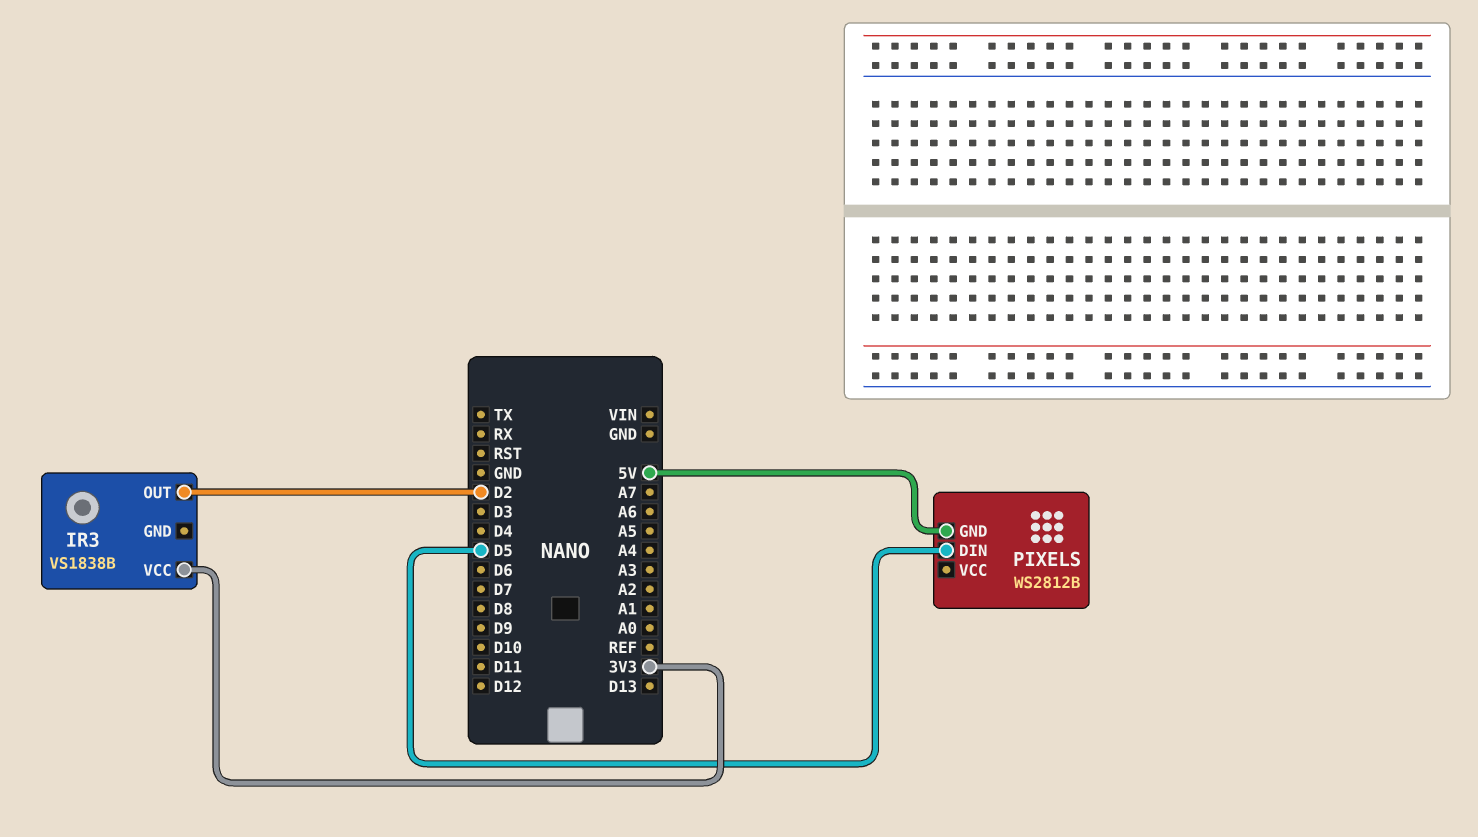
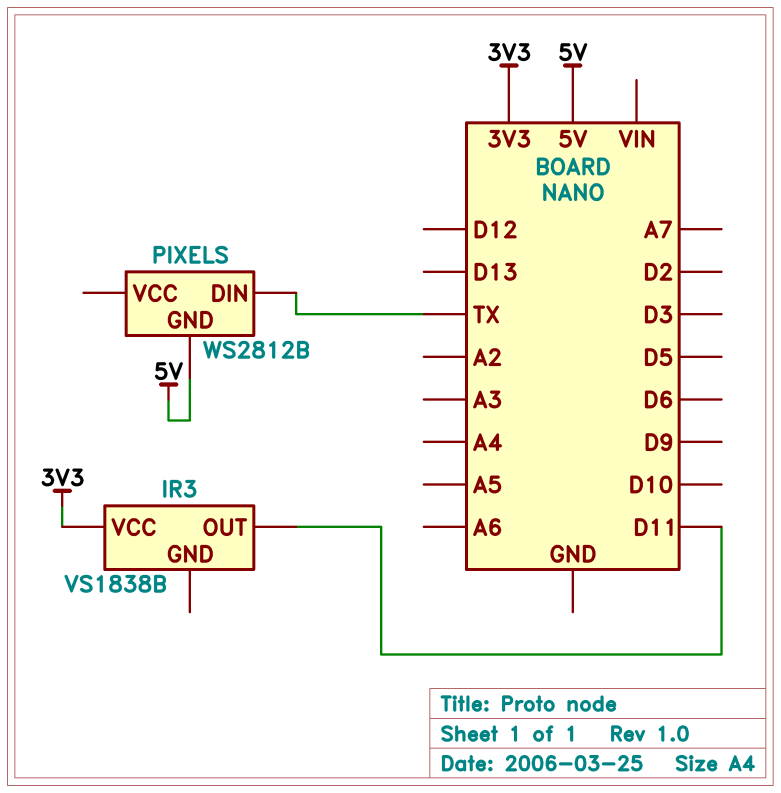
IR3 pin OUT: D2 -> D11
PIXELS pin DIN: D5 -> TX

